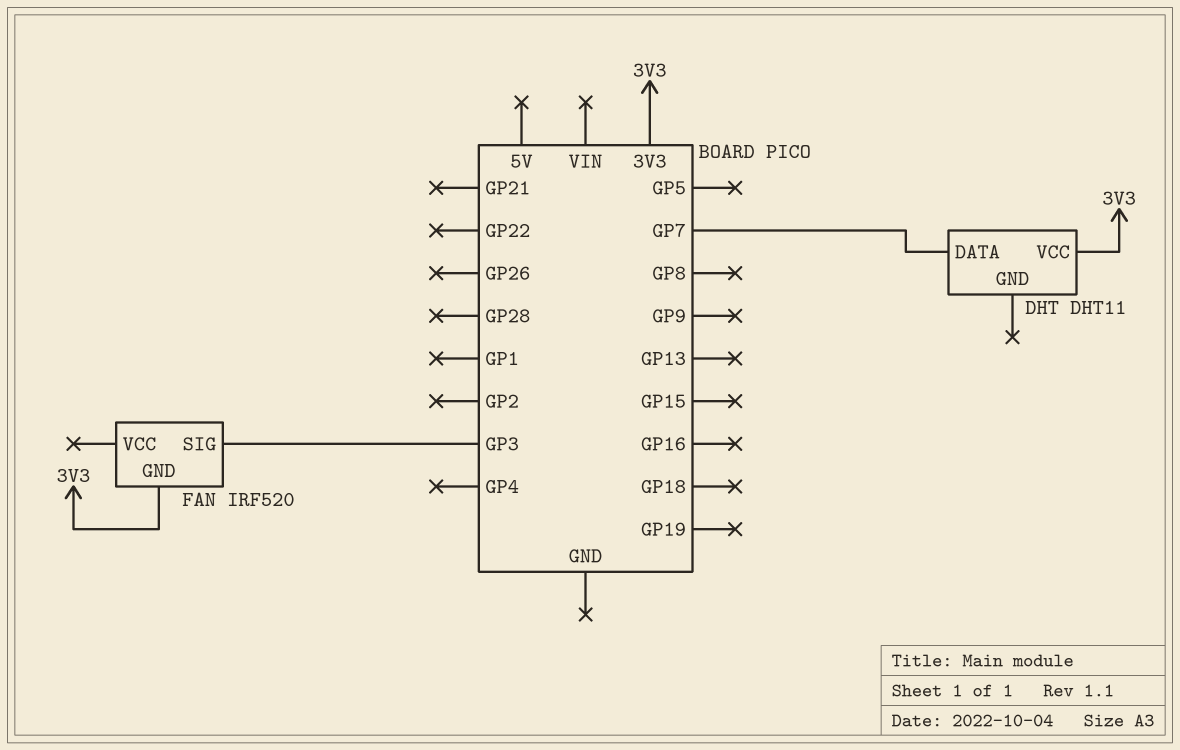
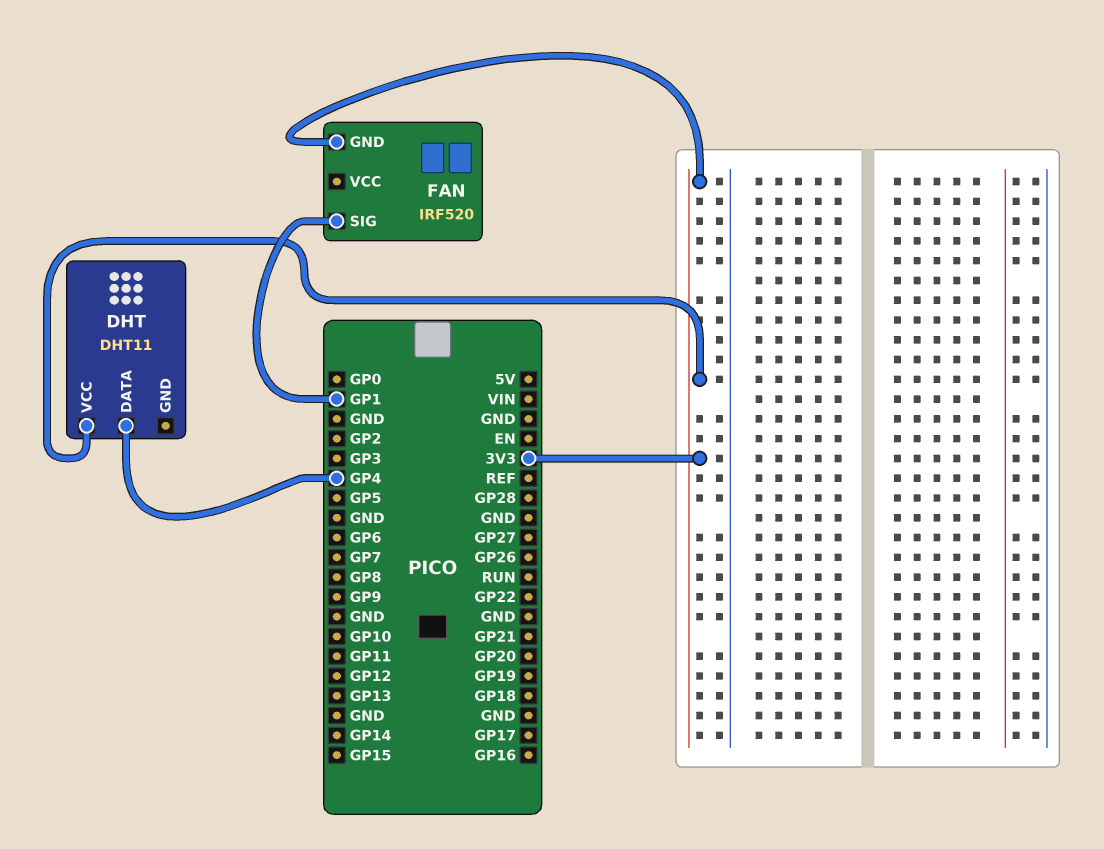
DHT pin DATA: GP7 -> GP4
FAN pin SIG: GP3 -> GP1

